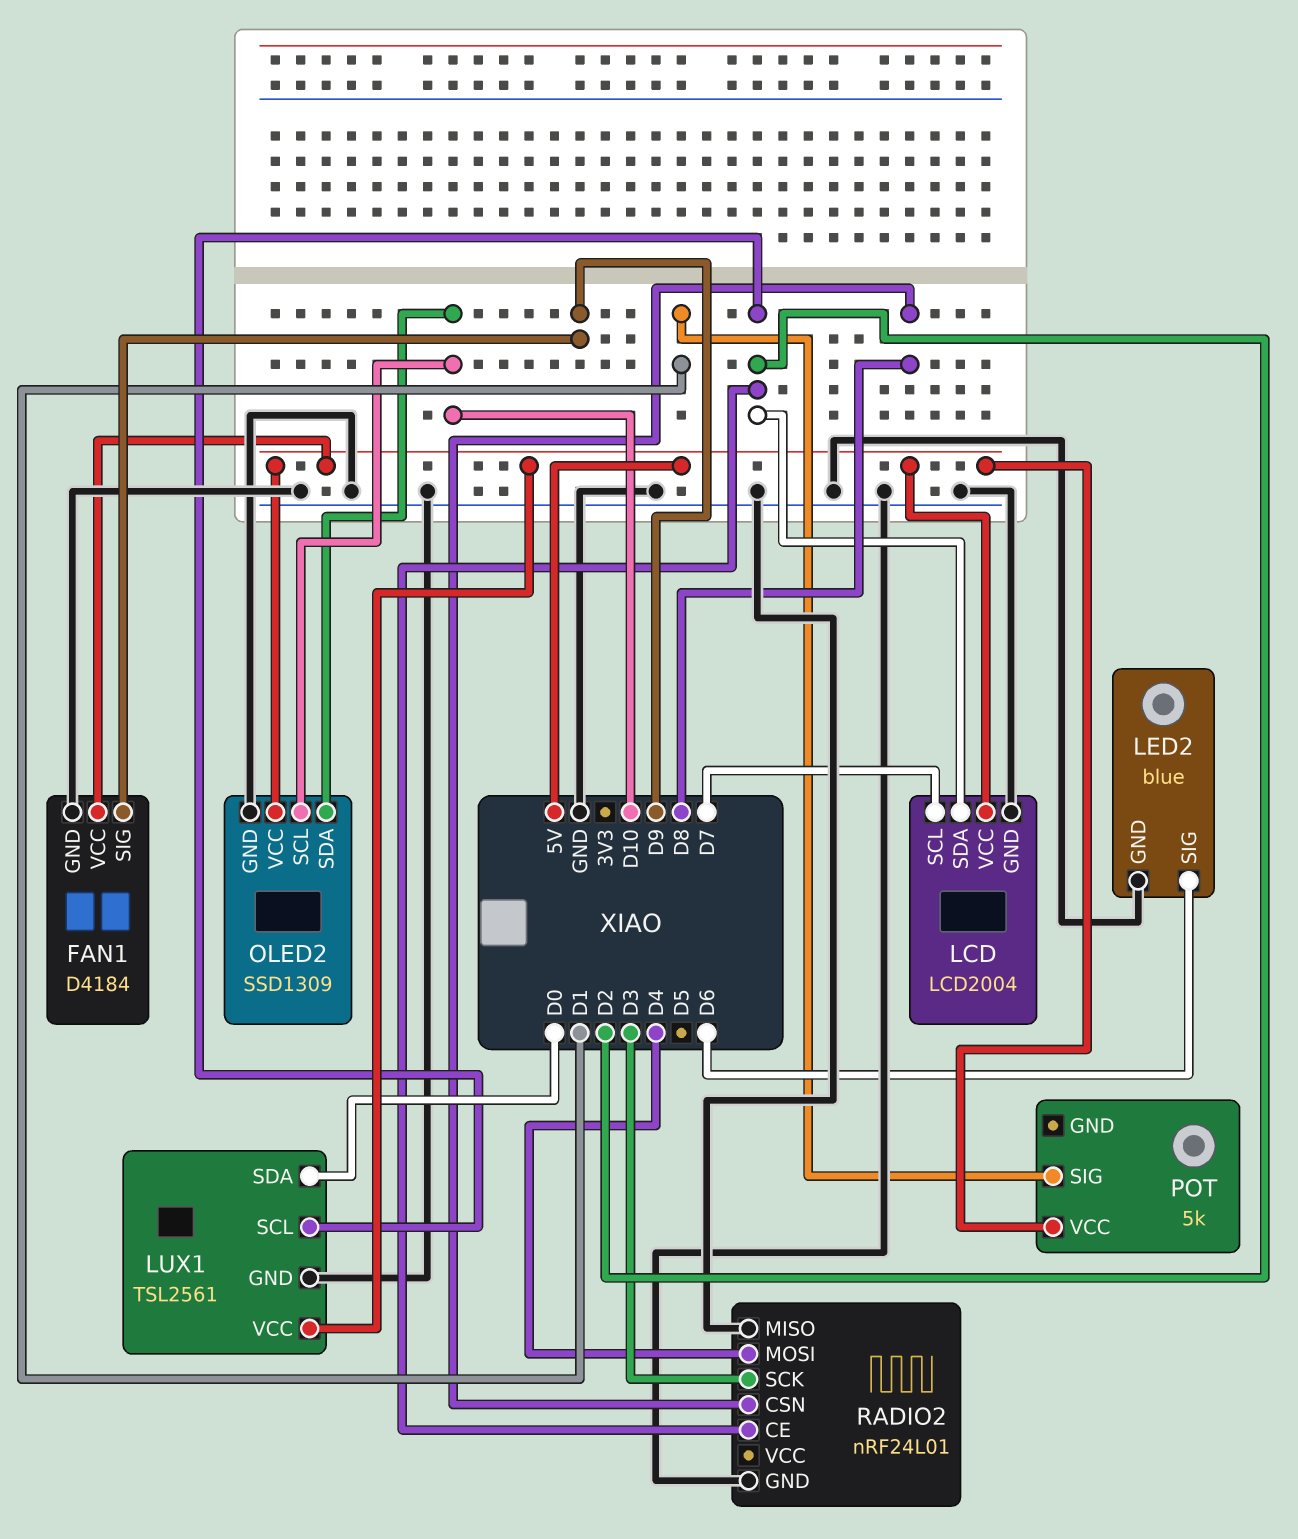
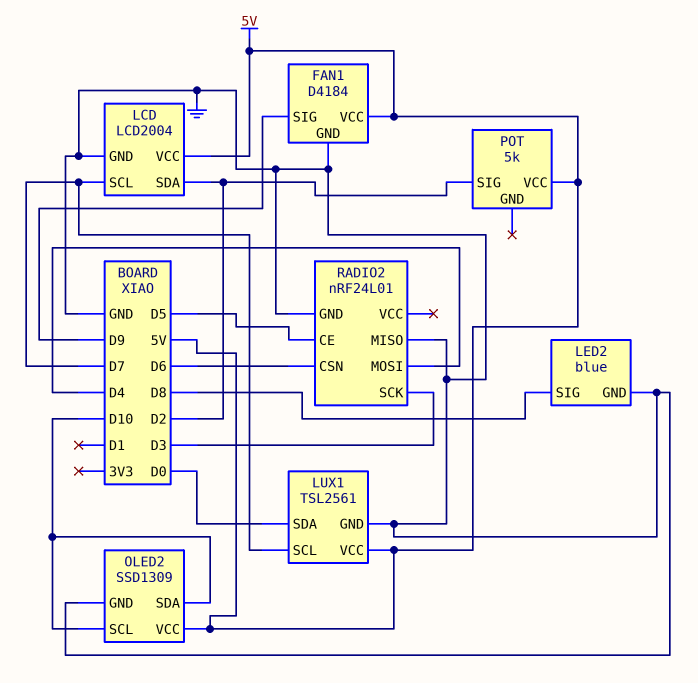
LED2 pin SIG: D6 -> D8
LUX1 pin SCL: D2 -> D7
POT pin SIG: D1 -> D2
RADIO2 pin CE: D2 -> D5
RADIO2 pin CSN: D8 -> D6

